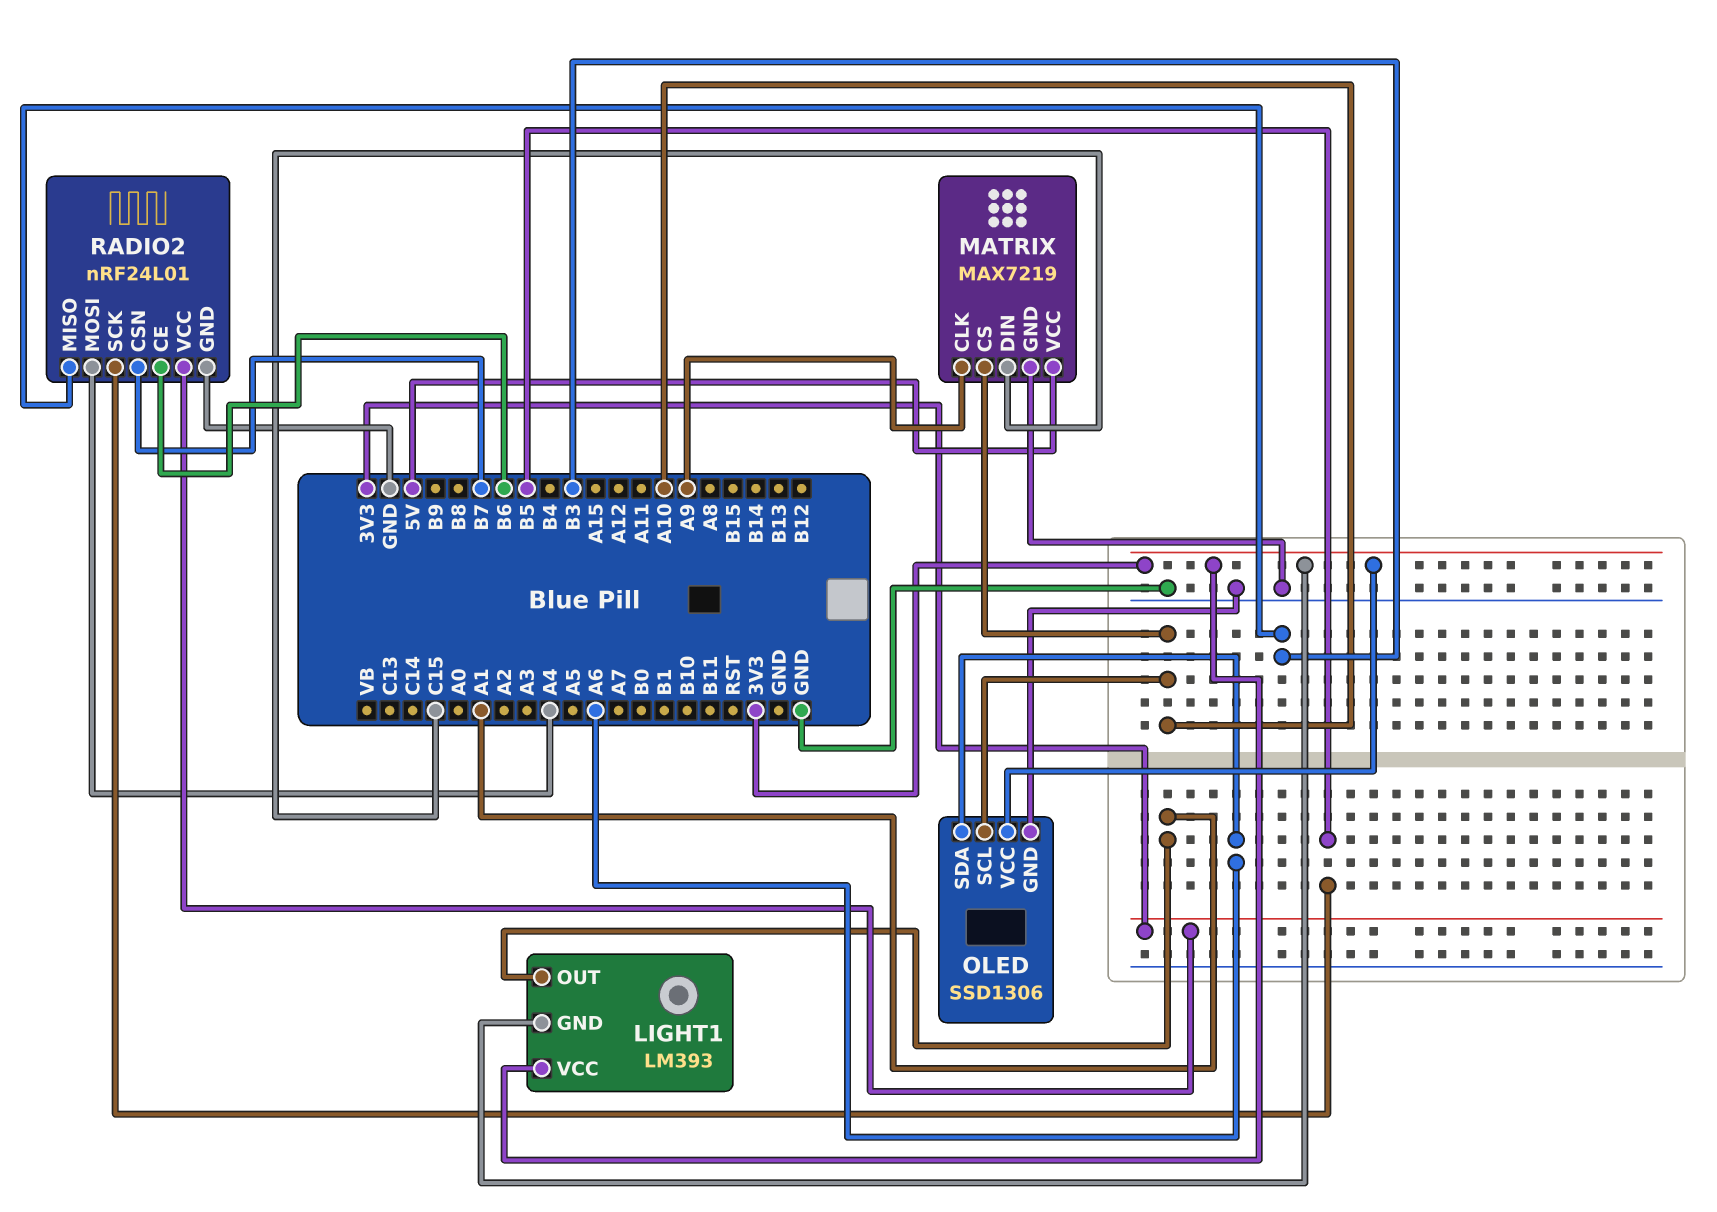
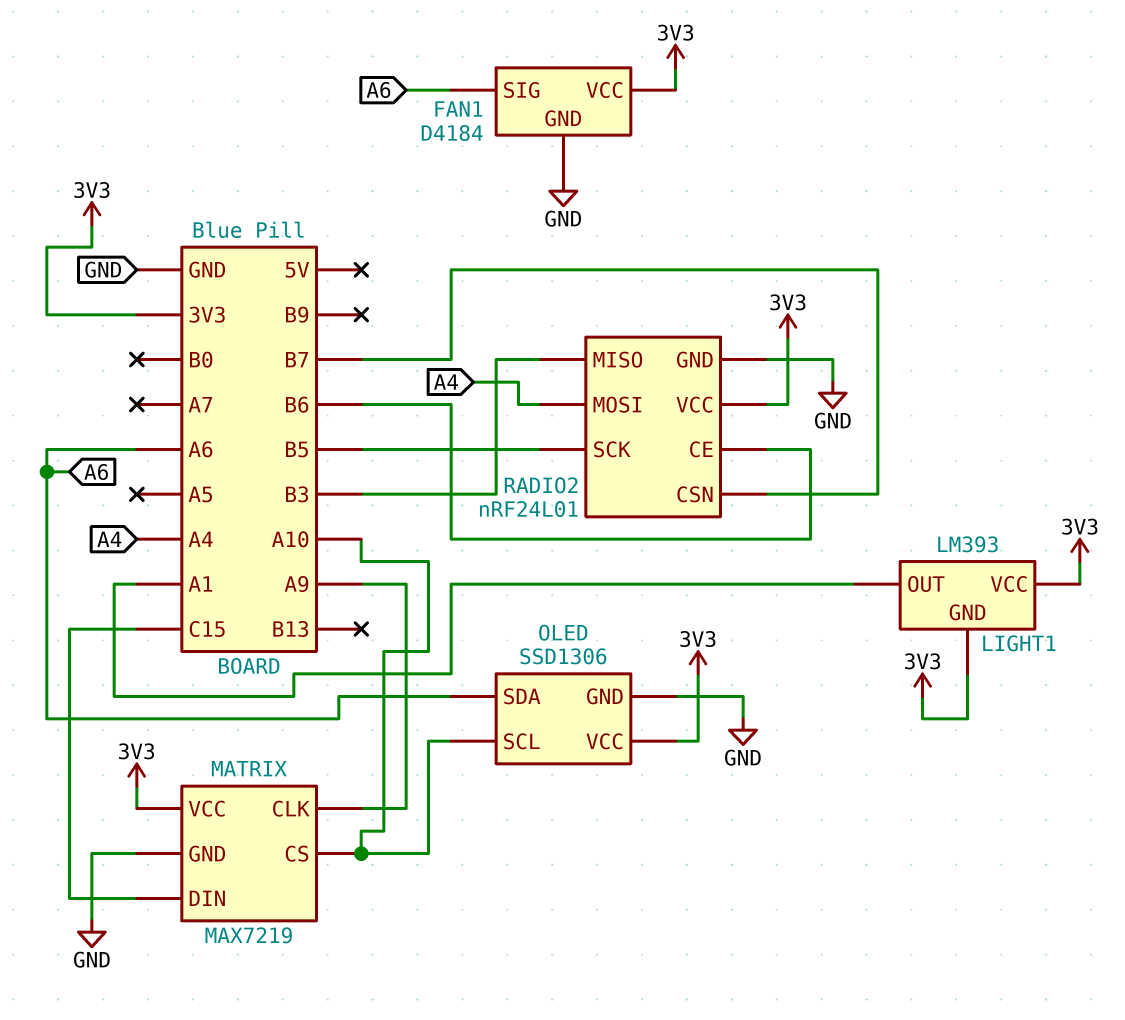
FAN1: none -> D4184
FAN1 pin GND: none -> GND
FAN1 pin SIG: none -> A6
FAN1 pin VCC: none -> 3V3
MATRIX pin VCC: 5V -> 3V3

